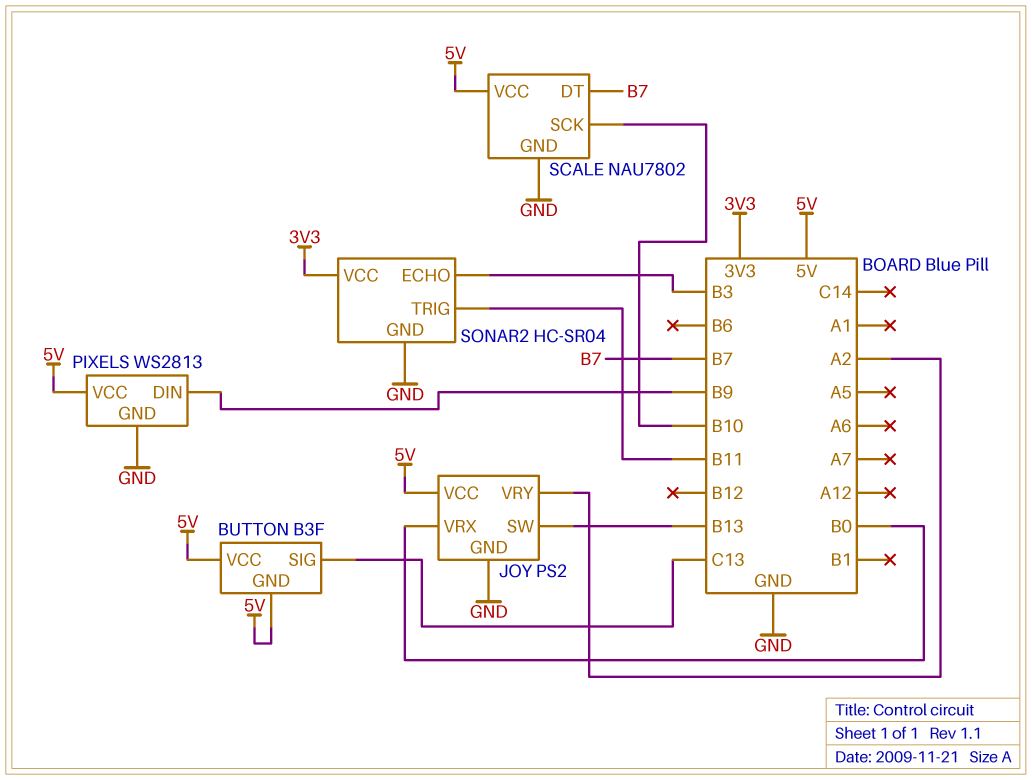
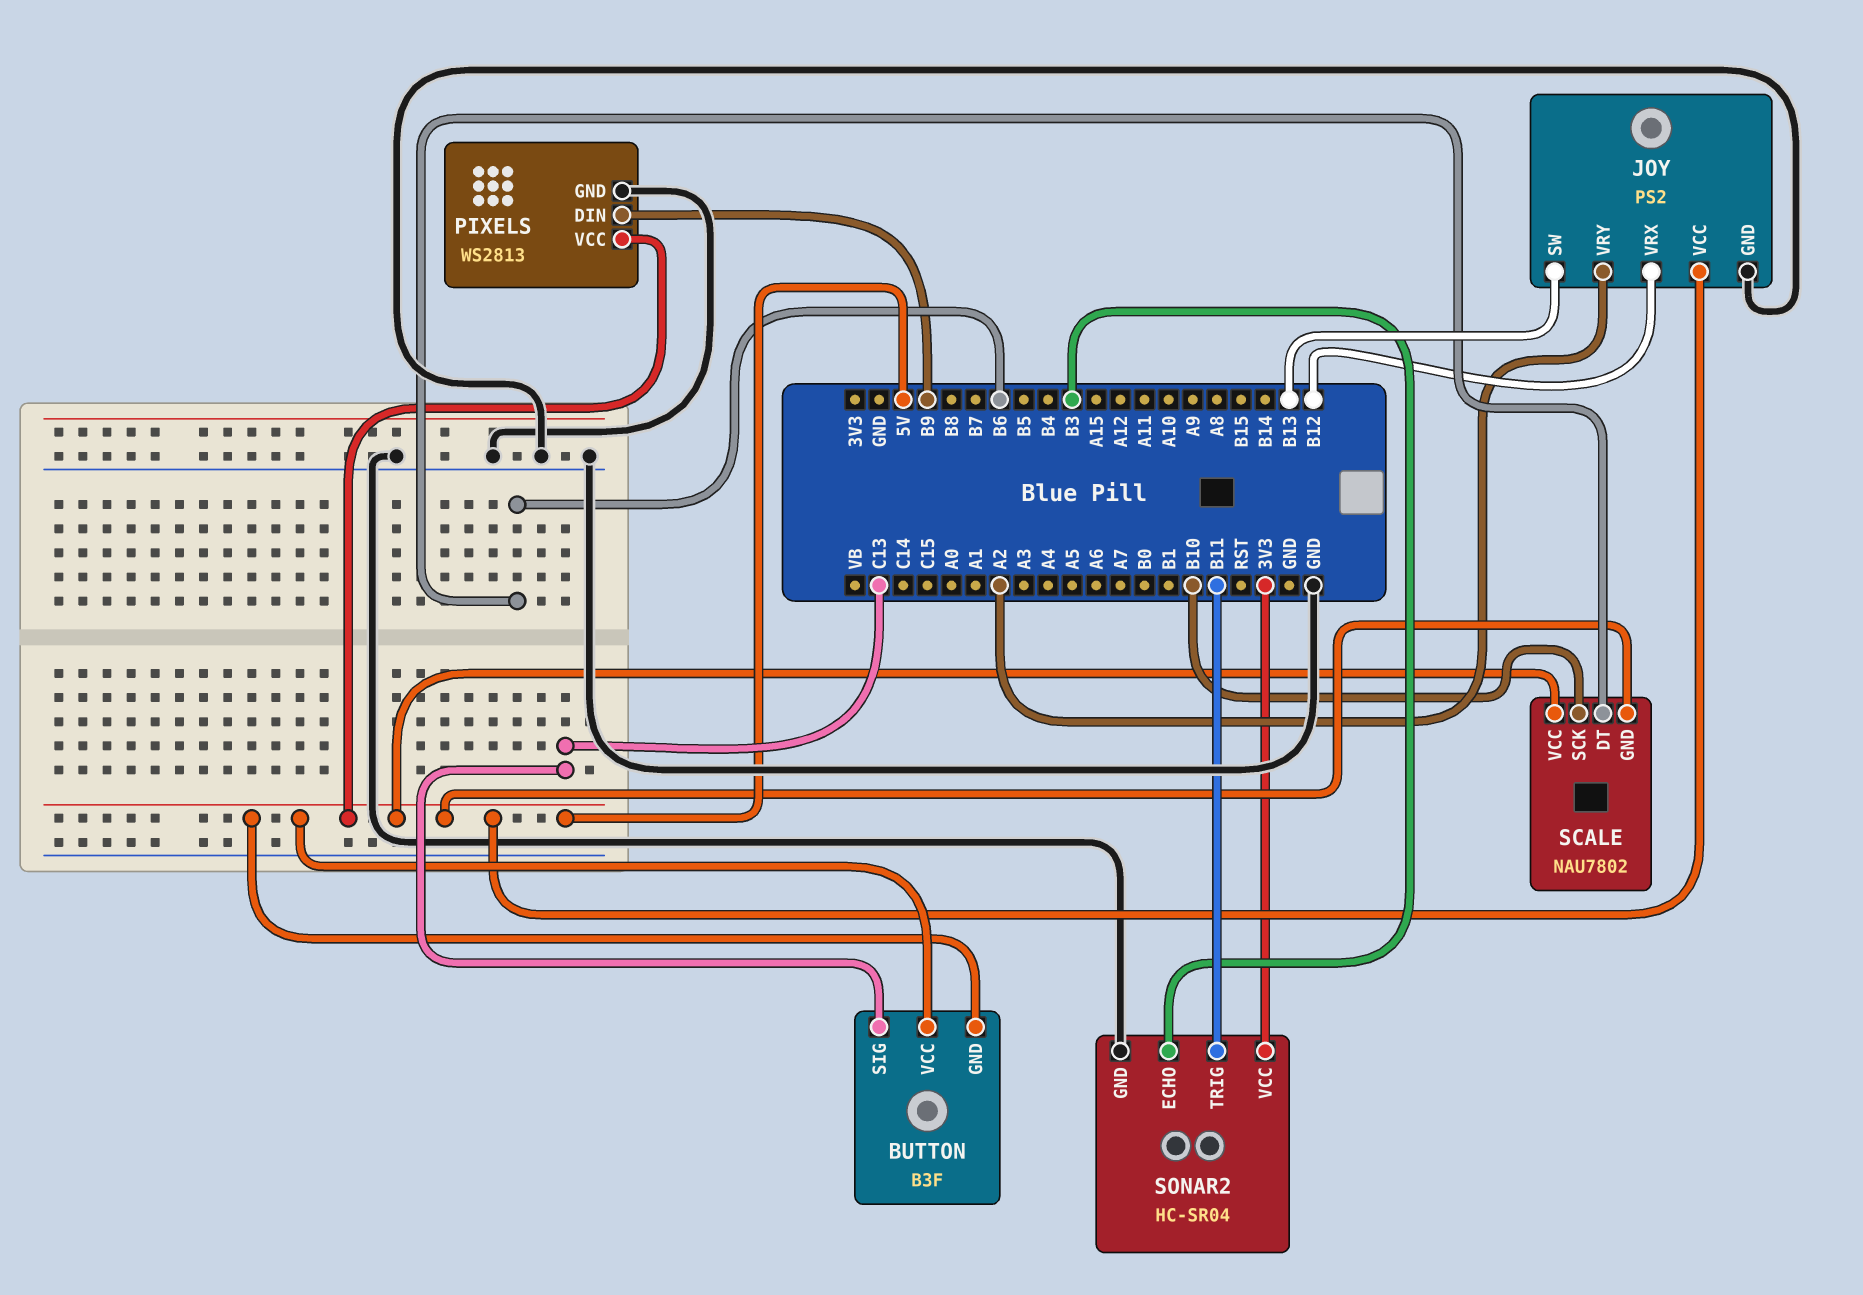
JOY pin VRX: B0 -> B12
SCALE pin DT: B7 -> B6
SCALE pin GND: GND -> 5V

